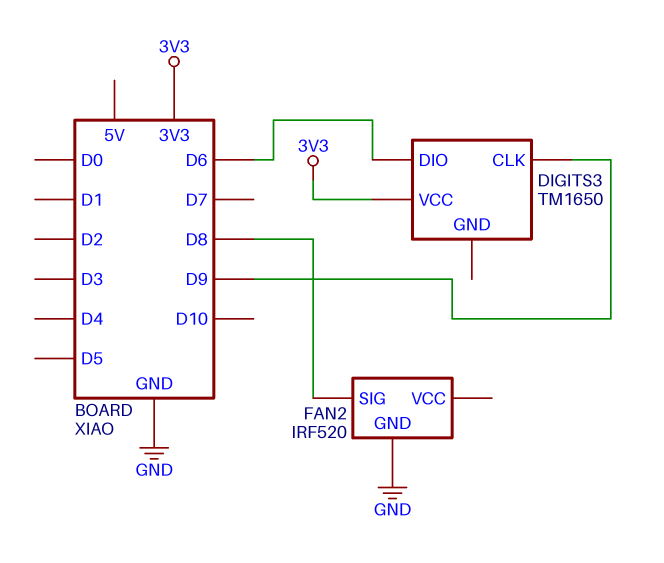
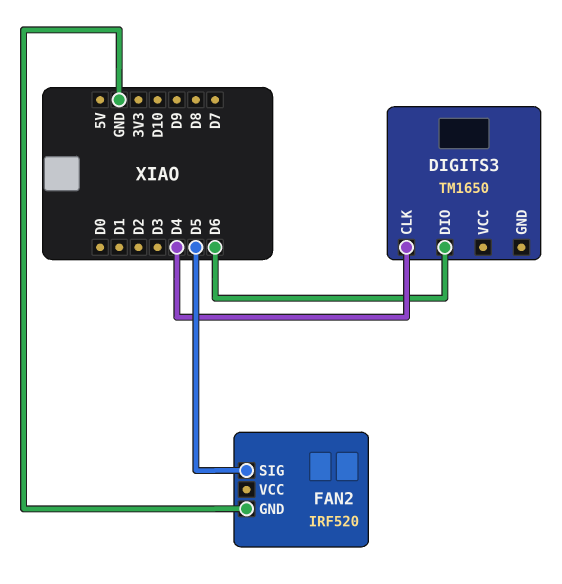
DIGITS3 pin CLK: D9 -> D4
DIGITS3 pin VCC: 3V3 -> none
FAN2 pin SIG: D8 -> D5

